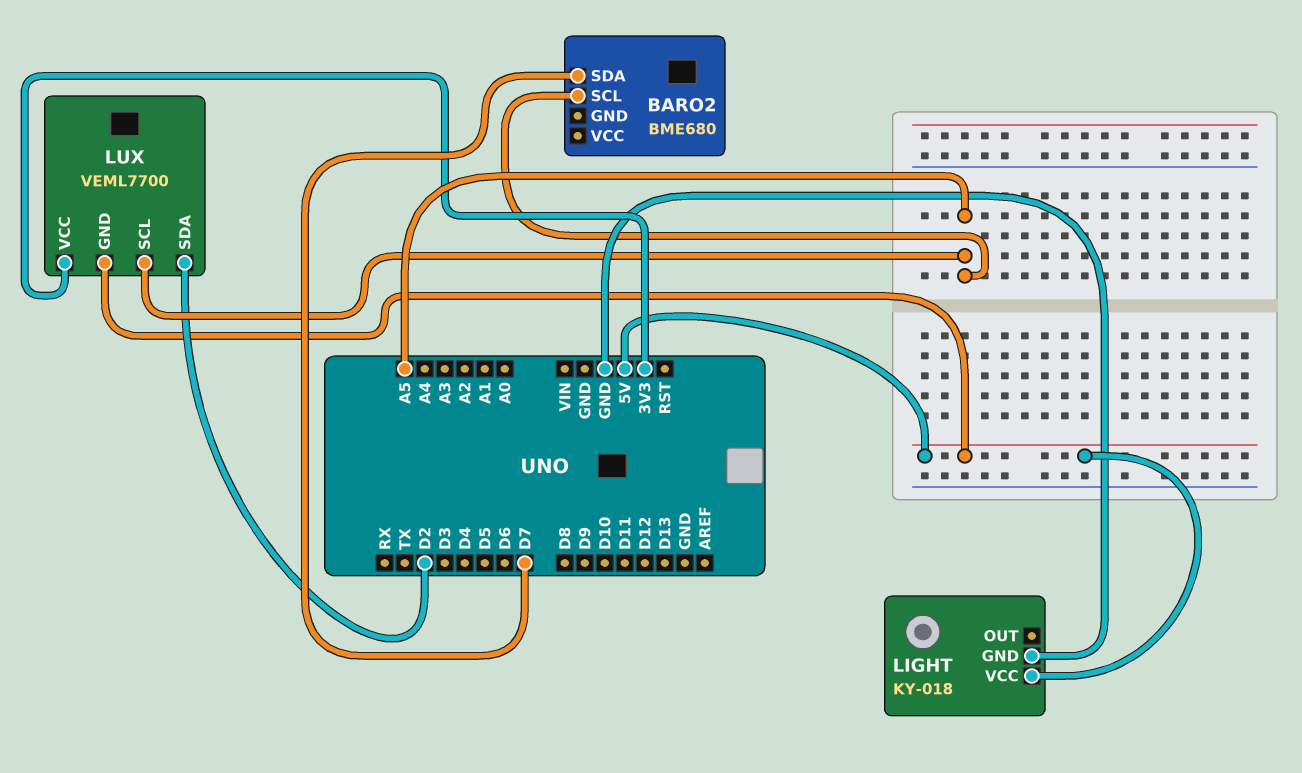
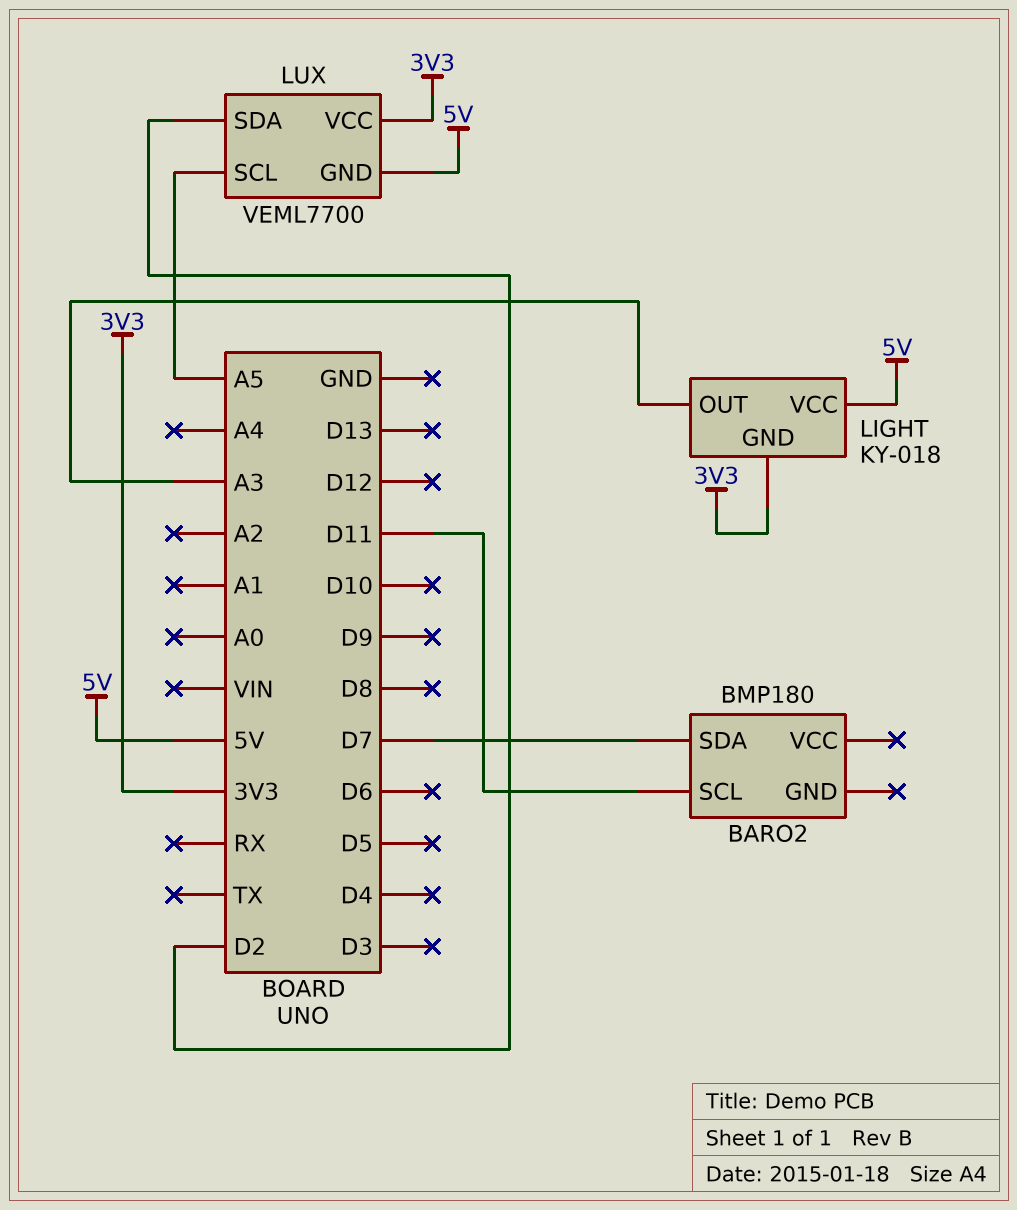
BARO2: BME680 -> BMP180
BARO2 pin SCL: A5 -> D11
LIGHT pin GND: GND -> 3V3
LIGHT pin OUT: none -> A3

